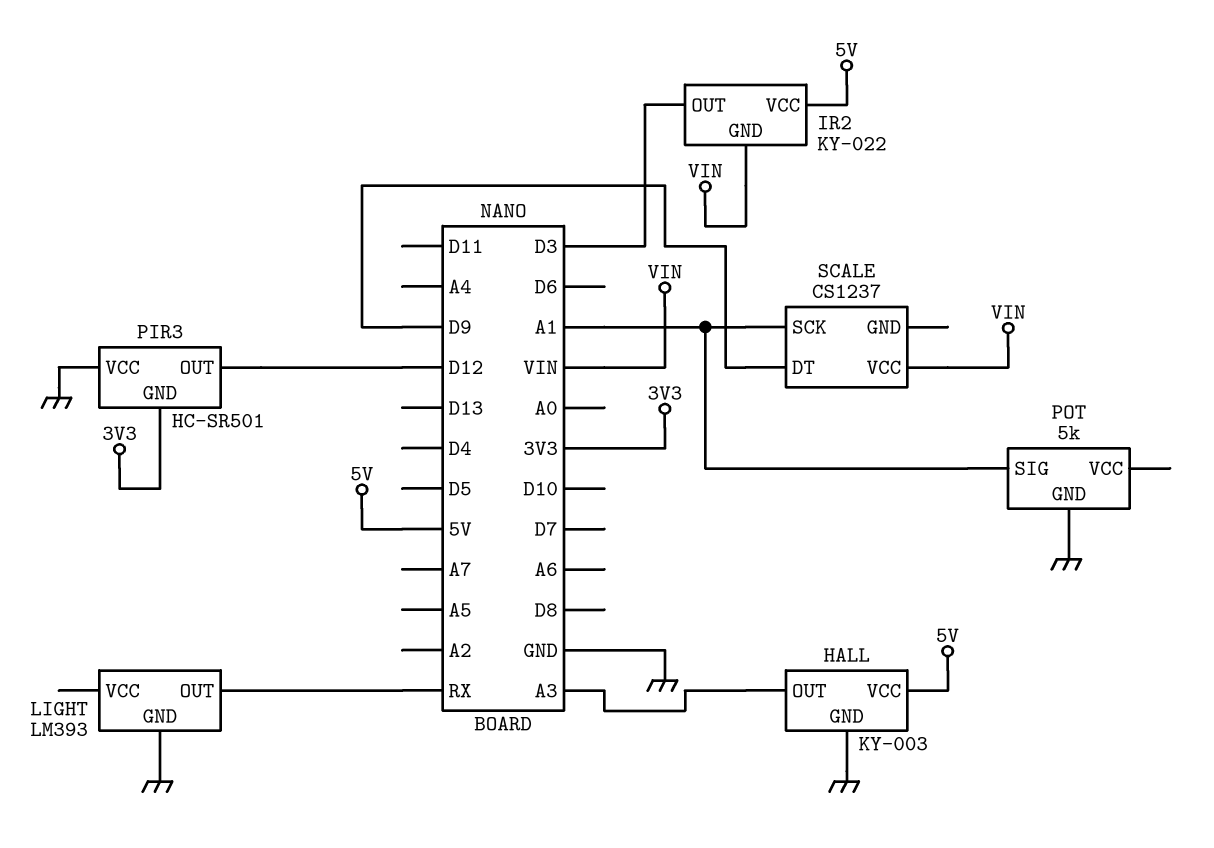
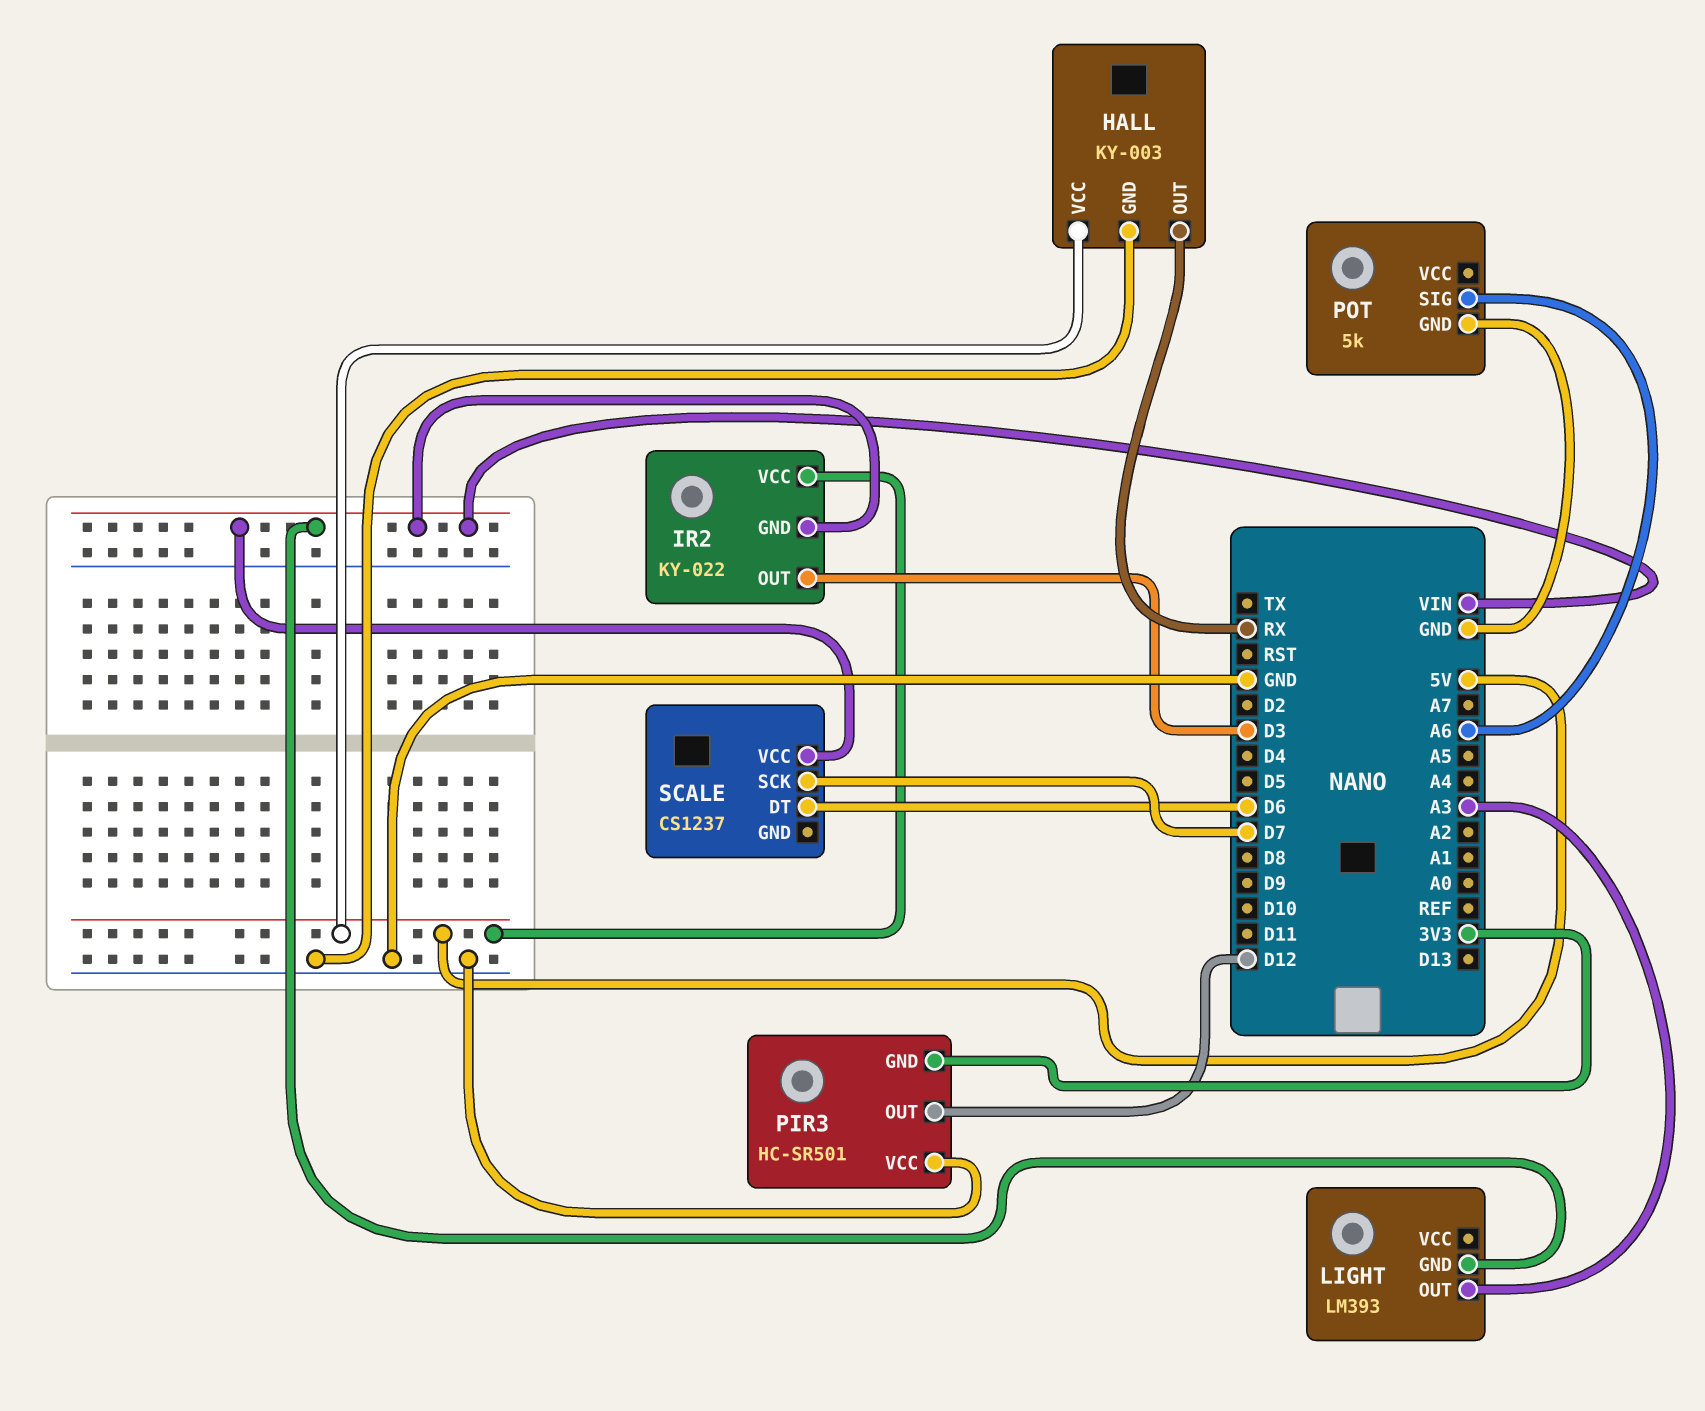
HALL pin OUT: A3 -> RX
LIGHT pin GND: GND -> VIN
LIGHT pin OUT: RX -> A3
POT pin SIG: A1 -> A6
SCALE pin DT: D9 -> D6
SCALE pin SCK: A1 -> D7

